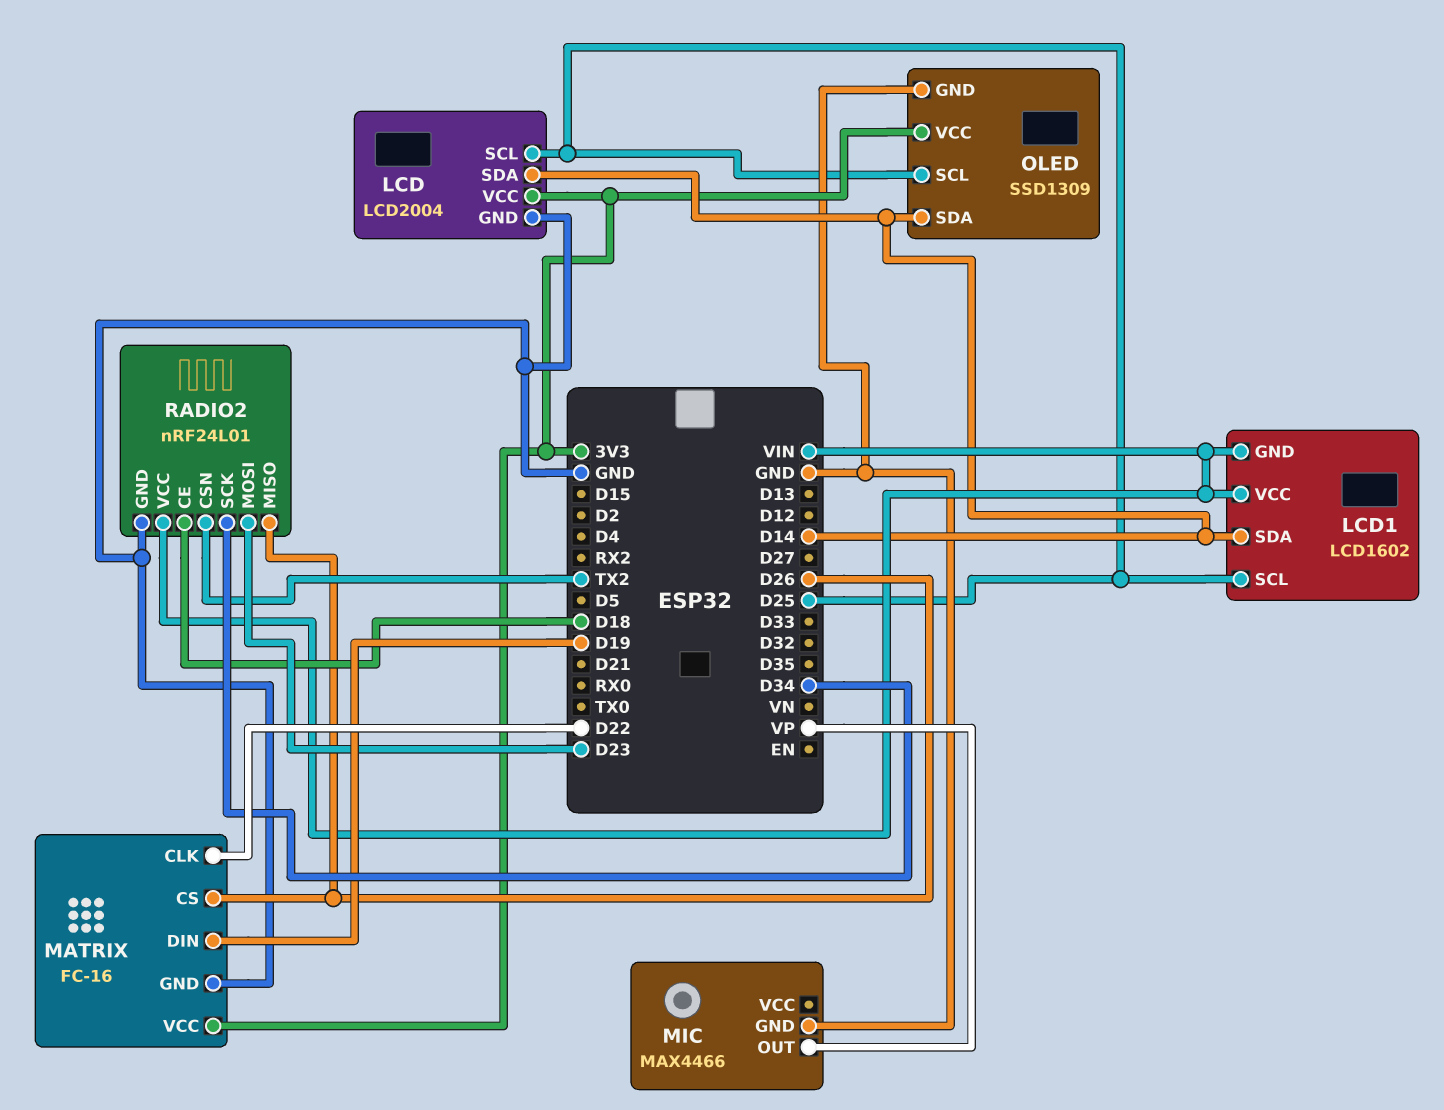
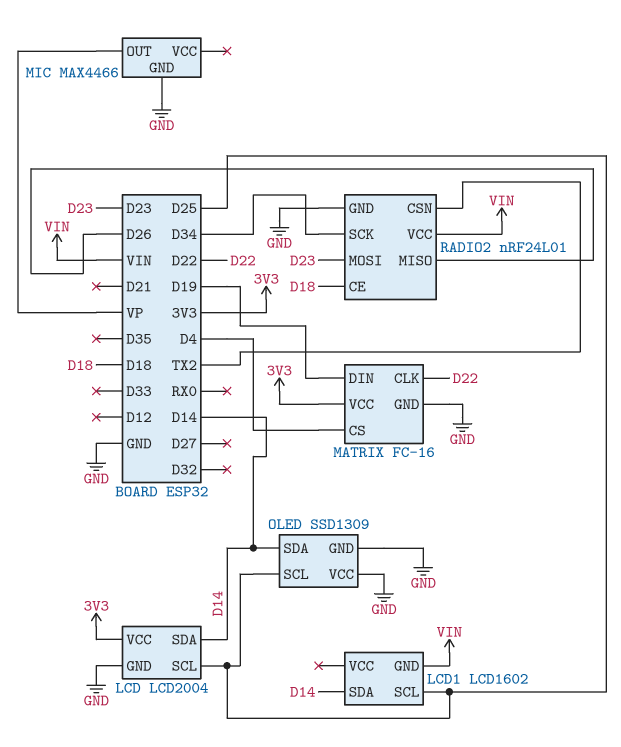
LCD1 pin VCC: VIN -> none
MATRIX pin CS: D26 -> D4
OLED pin VCC: 3V3 -> GND

